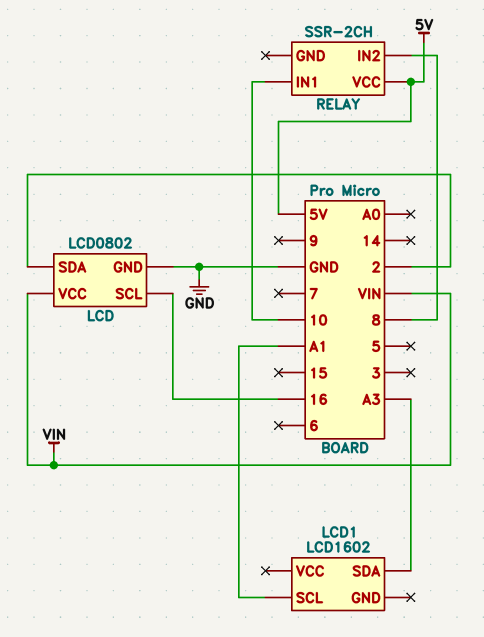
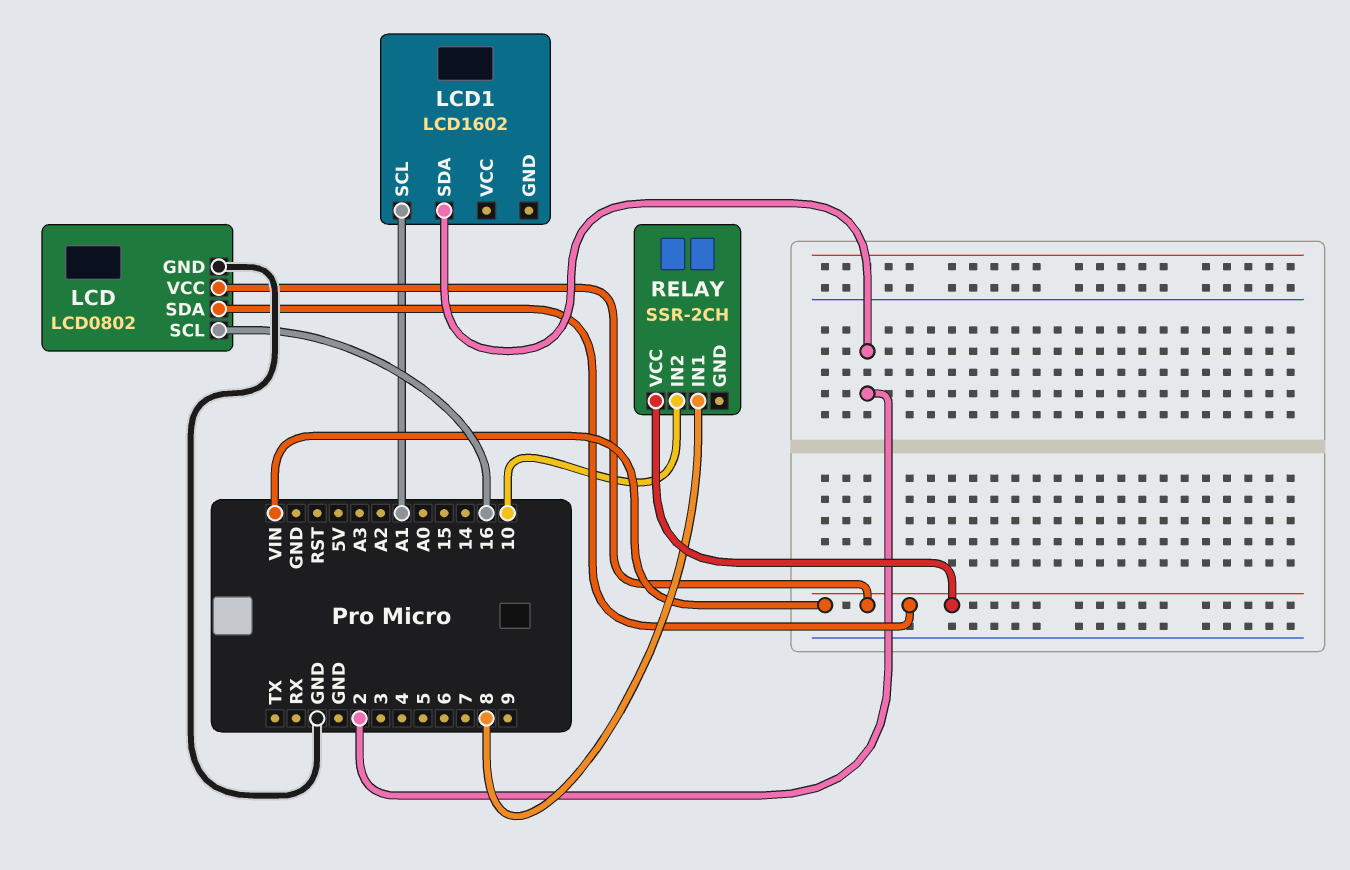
LCD pin SDA: 2 -> VIN
LCD1 pin SDA: A3 -> 2
RELAY pin IN1: 10 -> 8
RELAY pin IN2: 8 -> 10
RELAY pin VCC: 5V -> VIN

